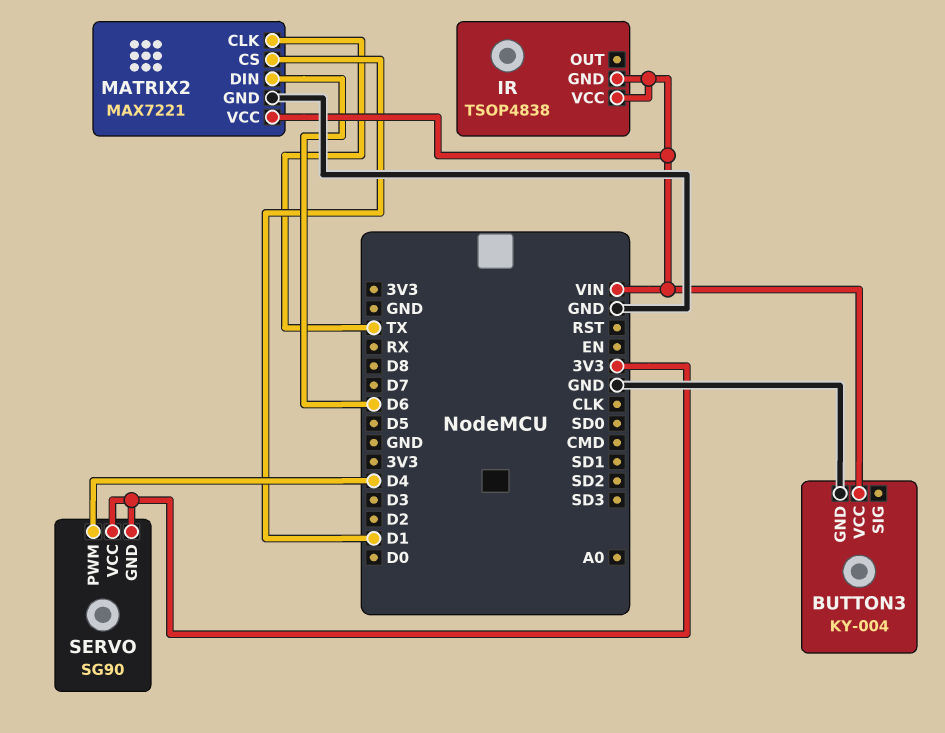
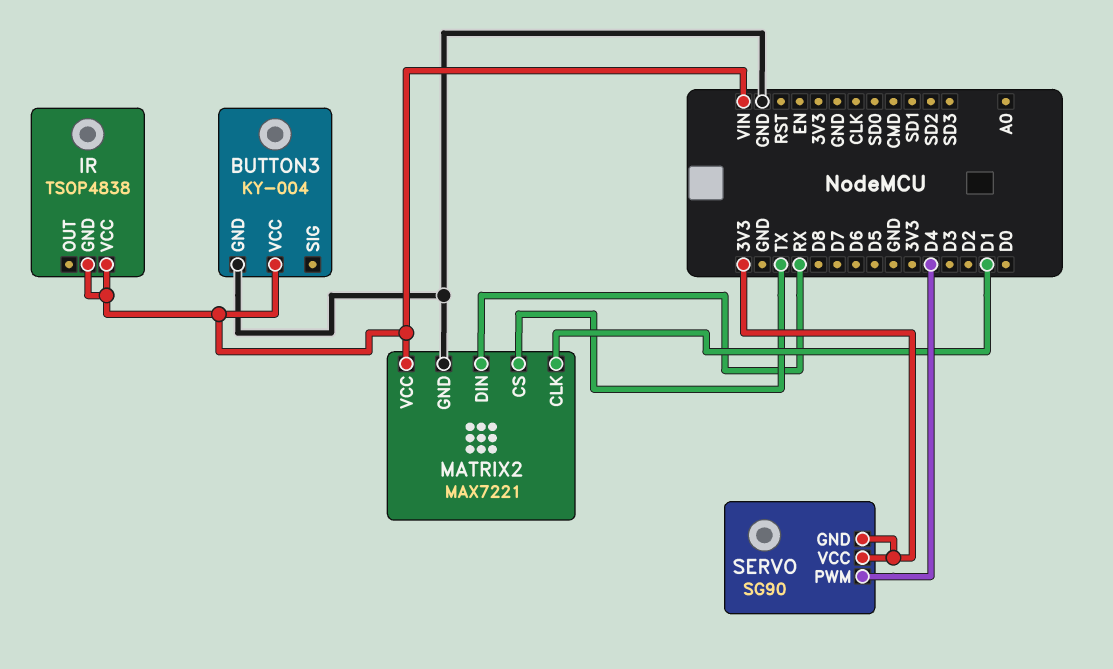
MATRIX2 pin CLK: TX -> D1
MATRIX2 pin CS: D1 -> TX
MATRIX2 pin DIN: D6 -> RX

